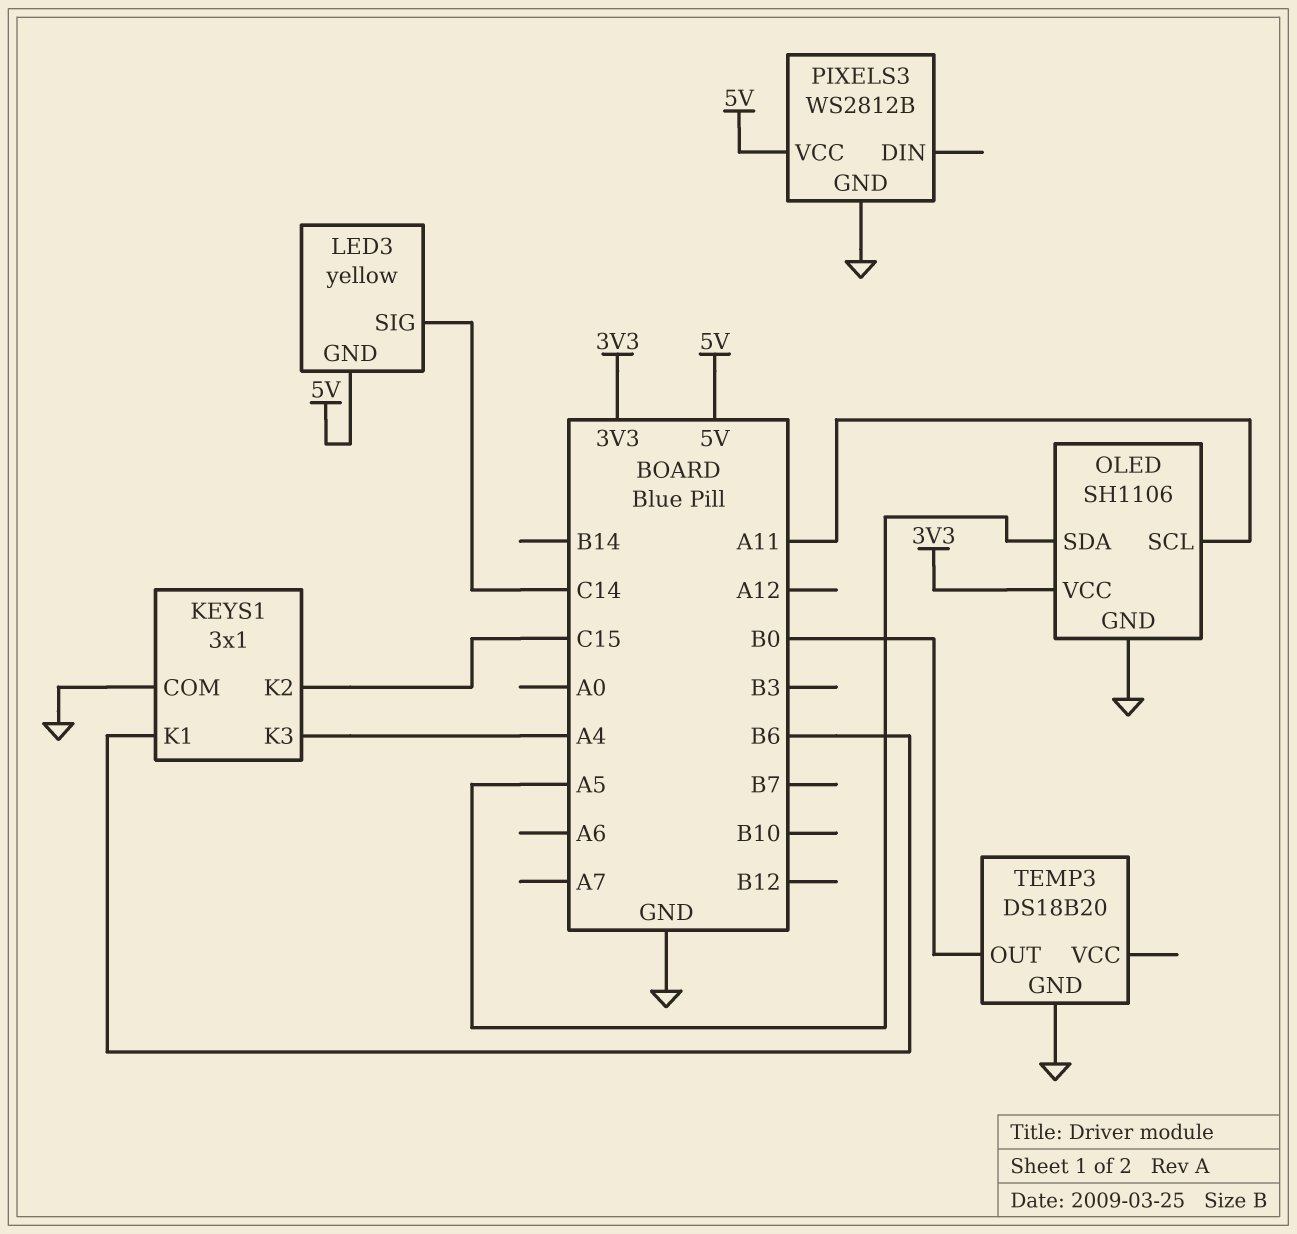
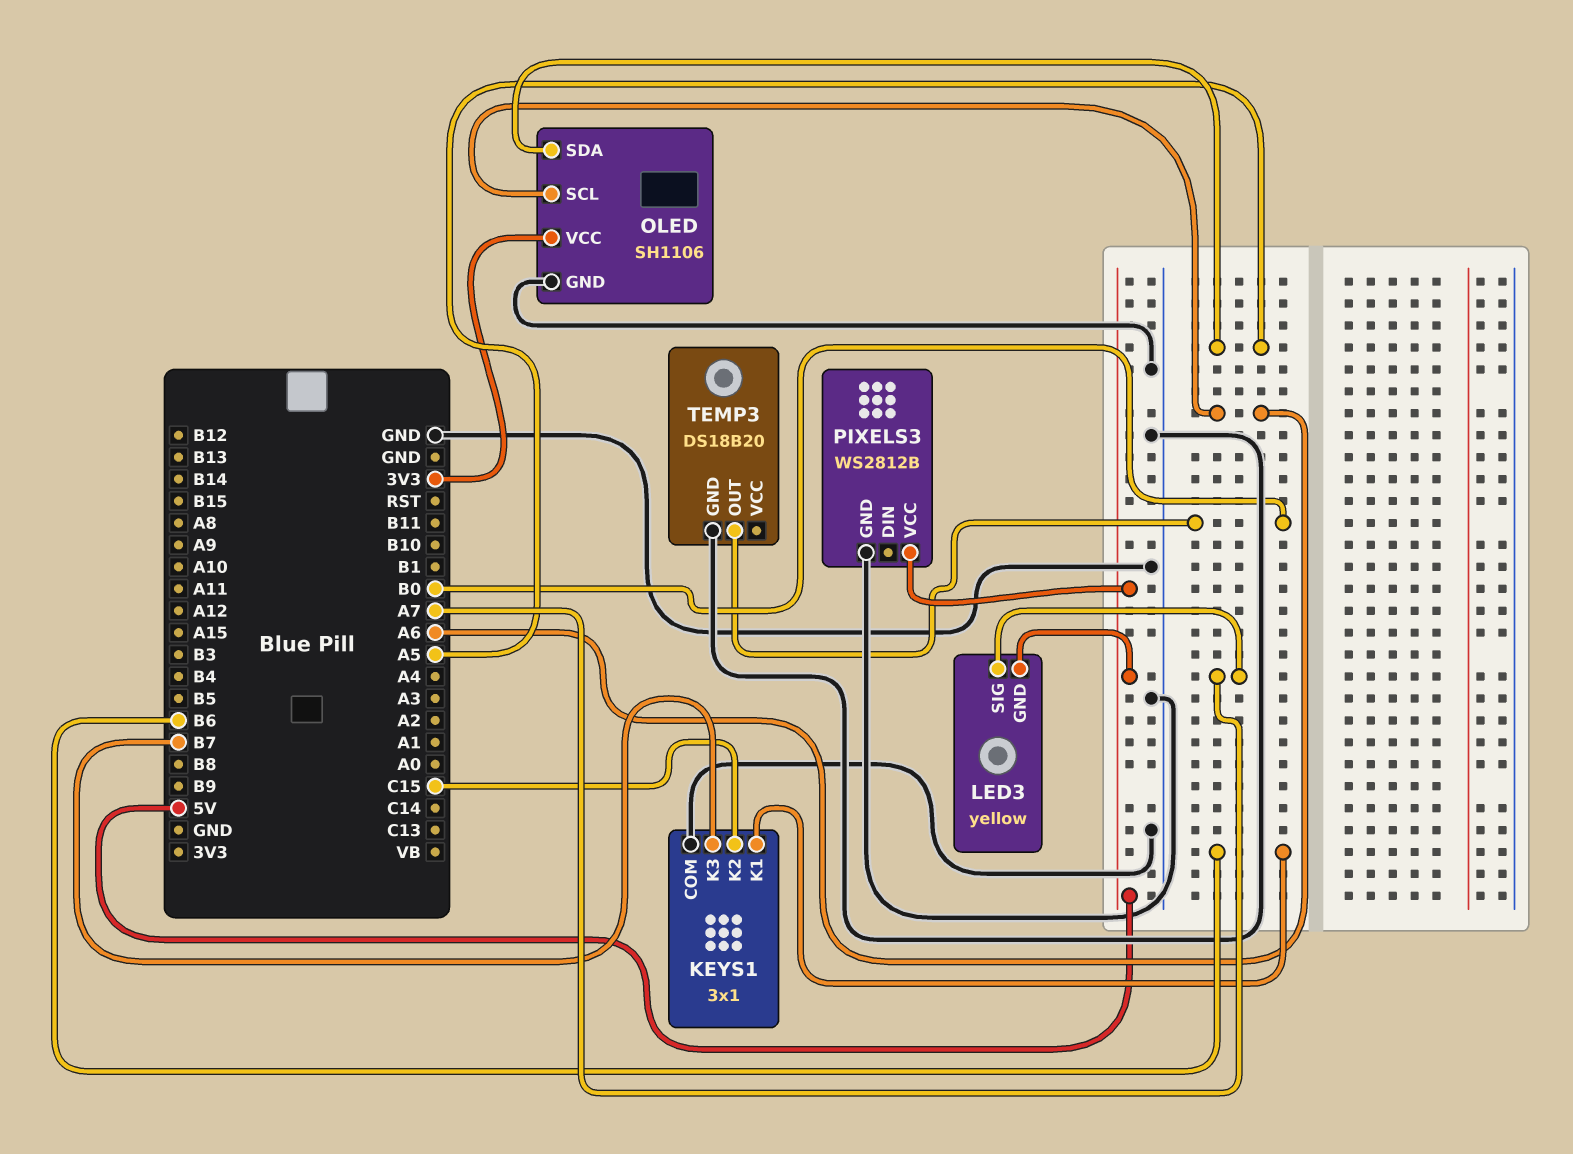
KEYS1 pin K3: A4 -> B7
LED3 pin SIG: C14 -> A7
OLED pin SCL: A11 -> A6

